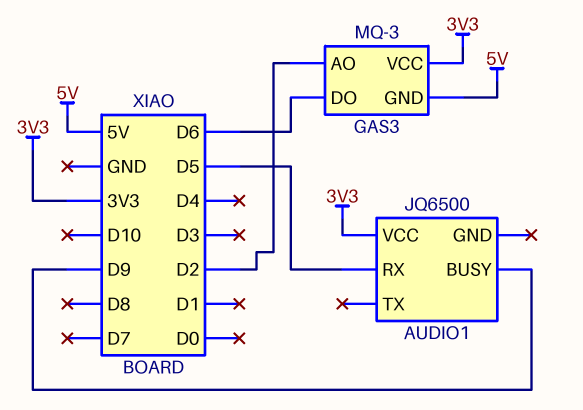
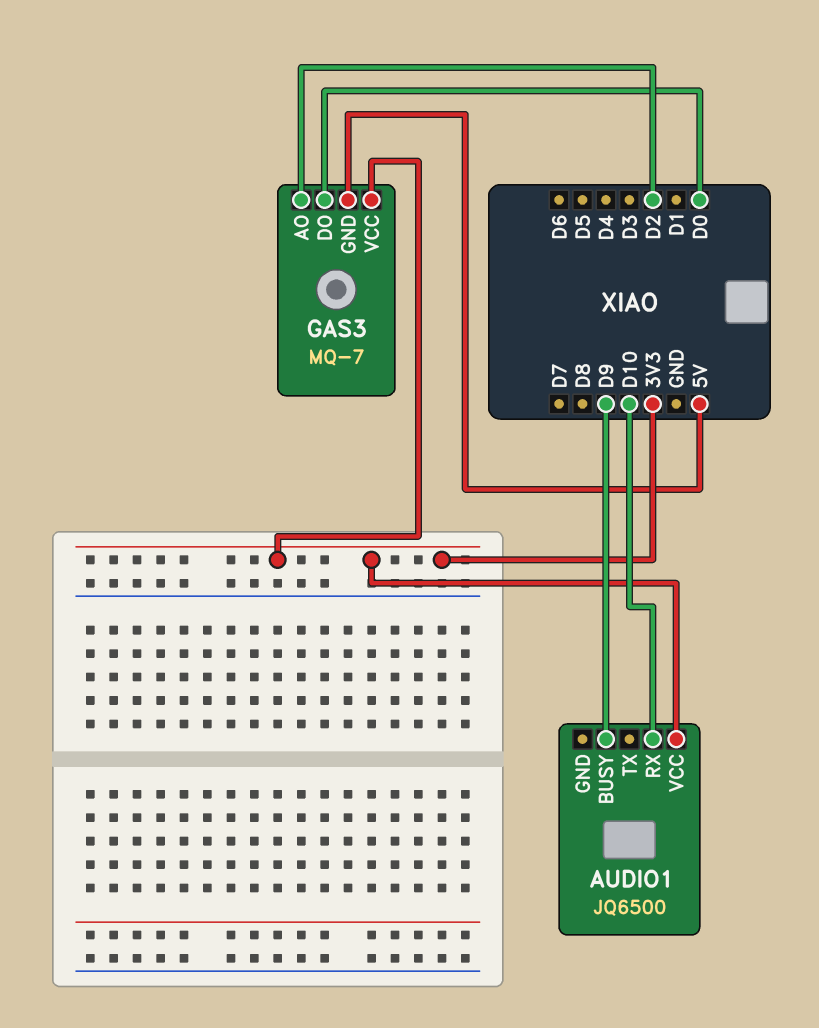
AUDIO1 pin RX: D5 -> D10
GAS3: MQ-3 -> MQ-7
GAS3 pin DO: D6 -> D0

